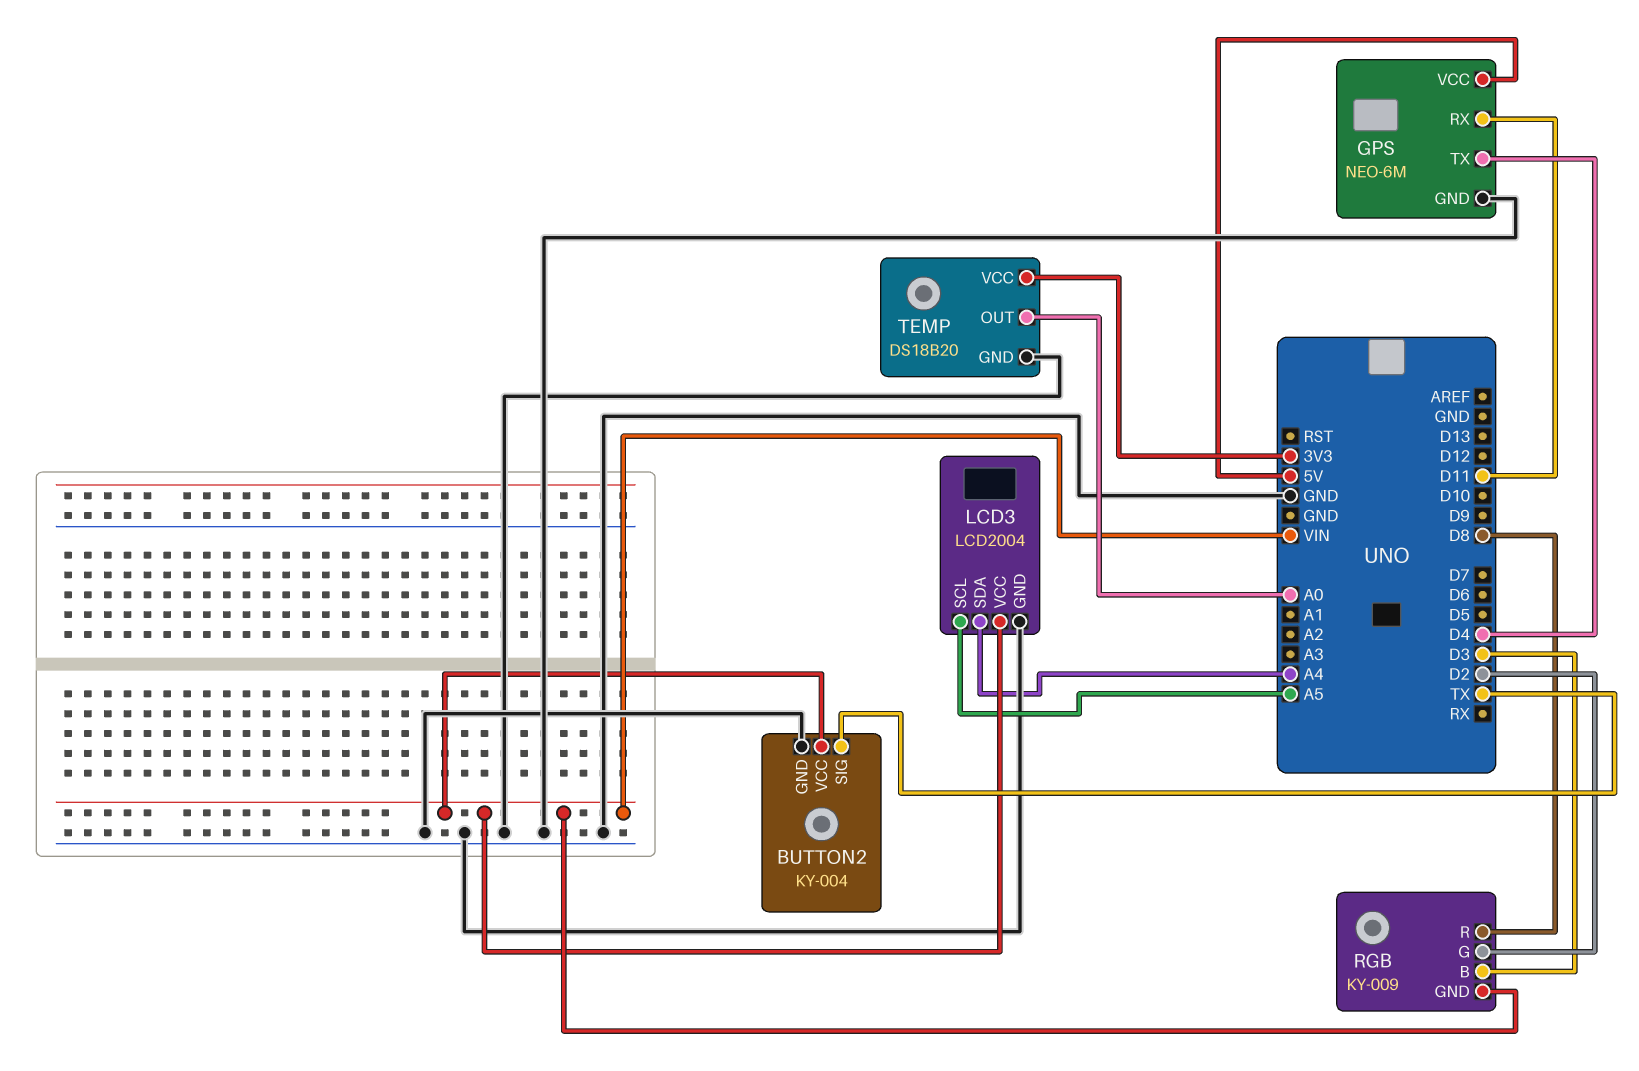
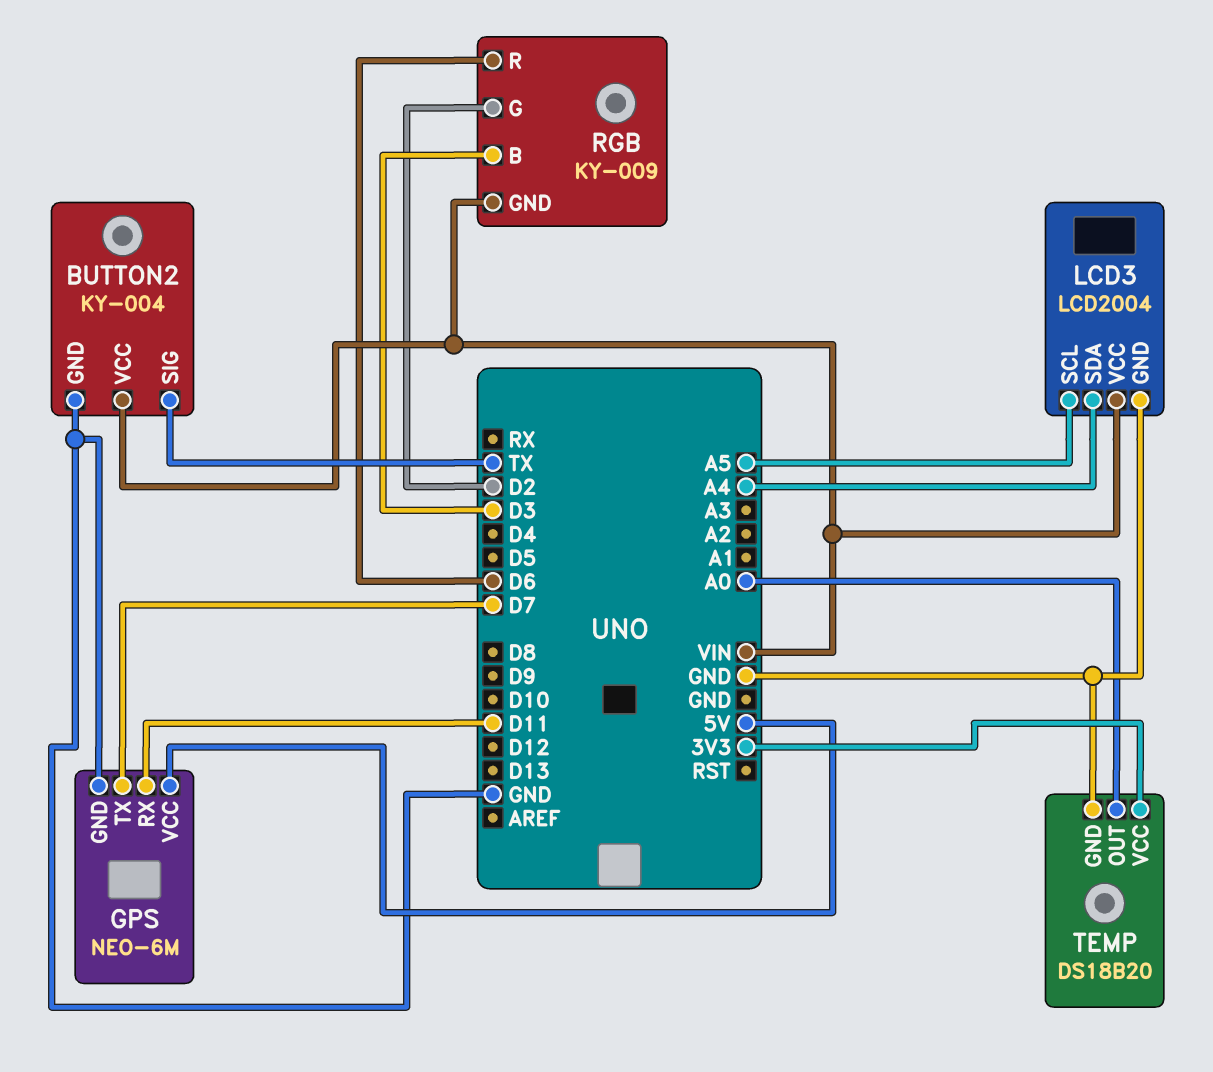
GPS pin TX: D4 -> D7
RGB pin R: D8 -> D6

